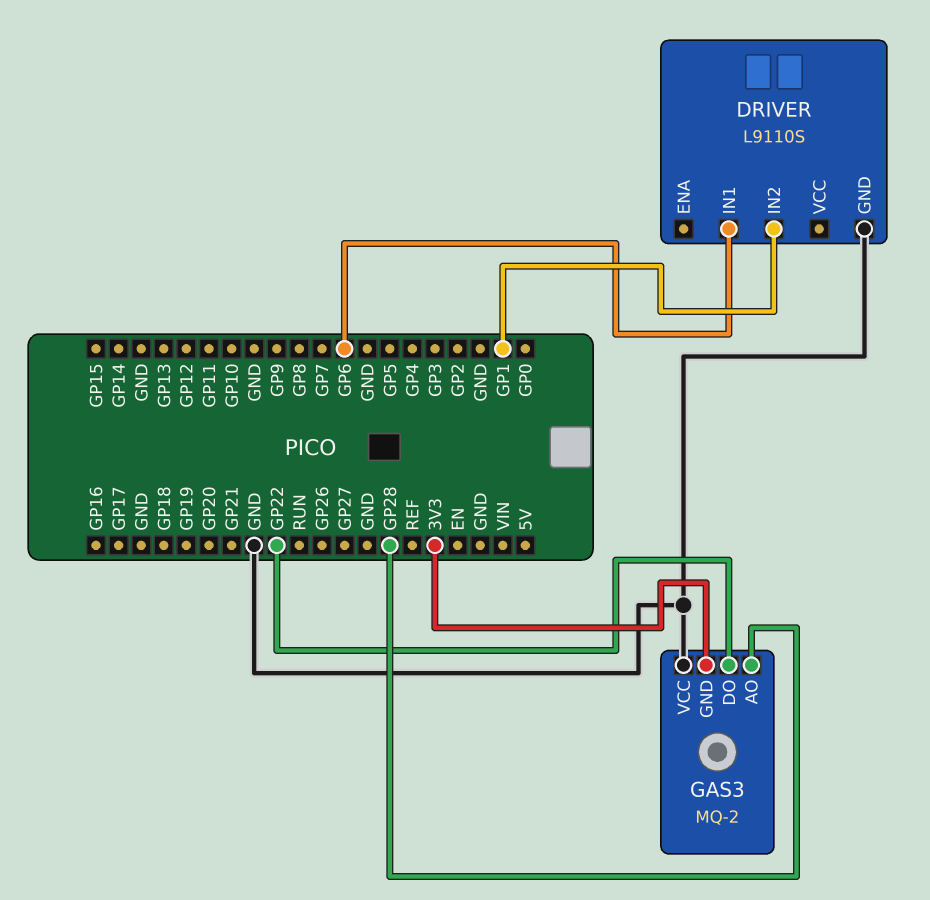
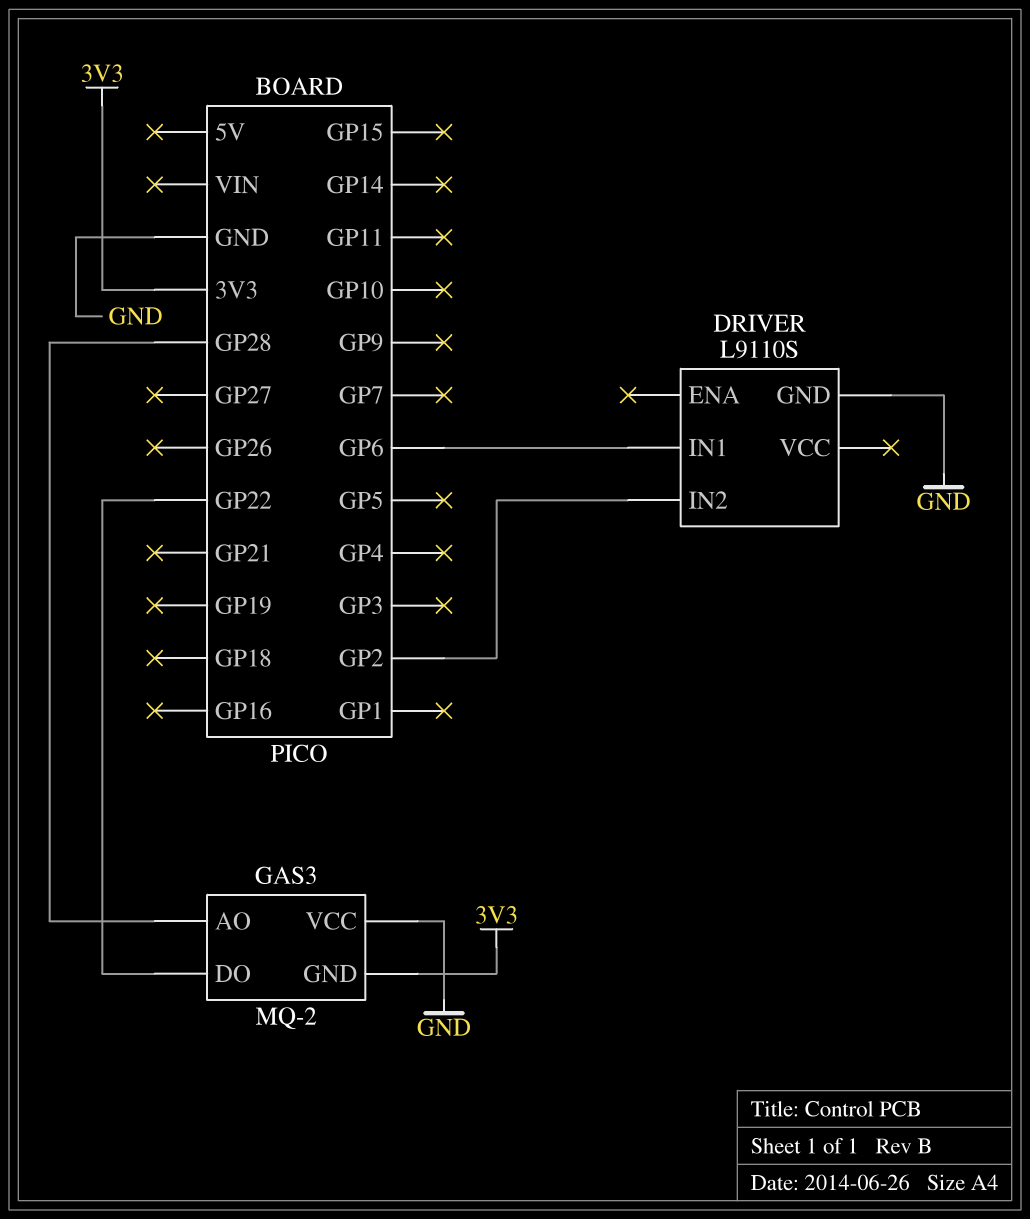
DRIVER pin IN2: GP1 -> GP2

